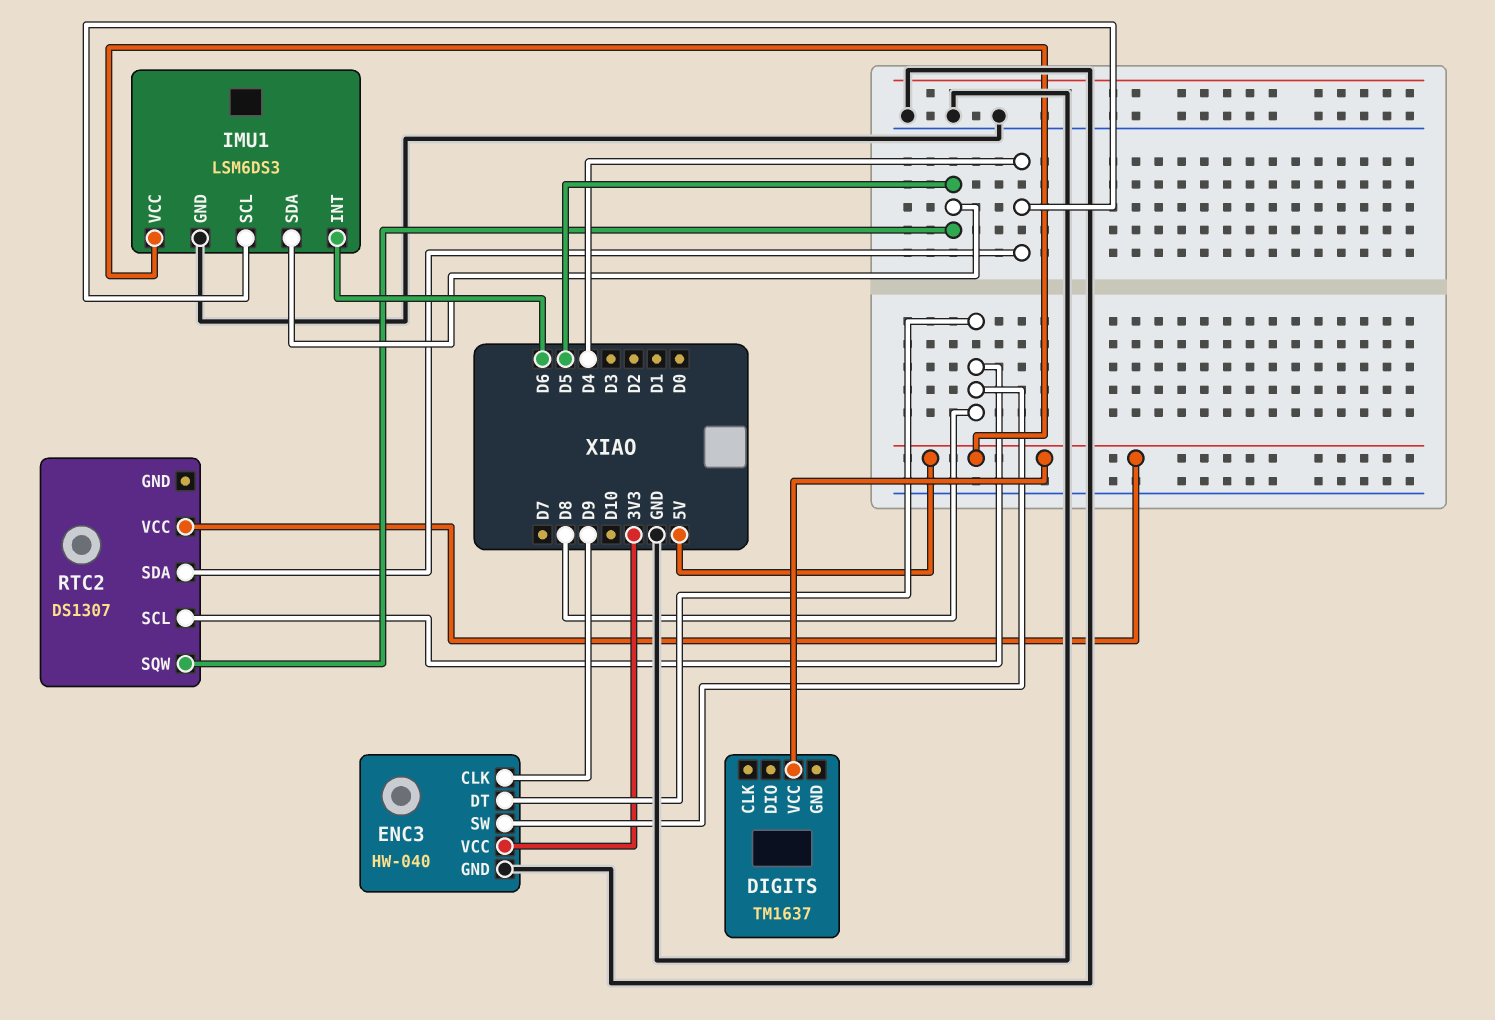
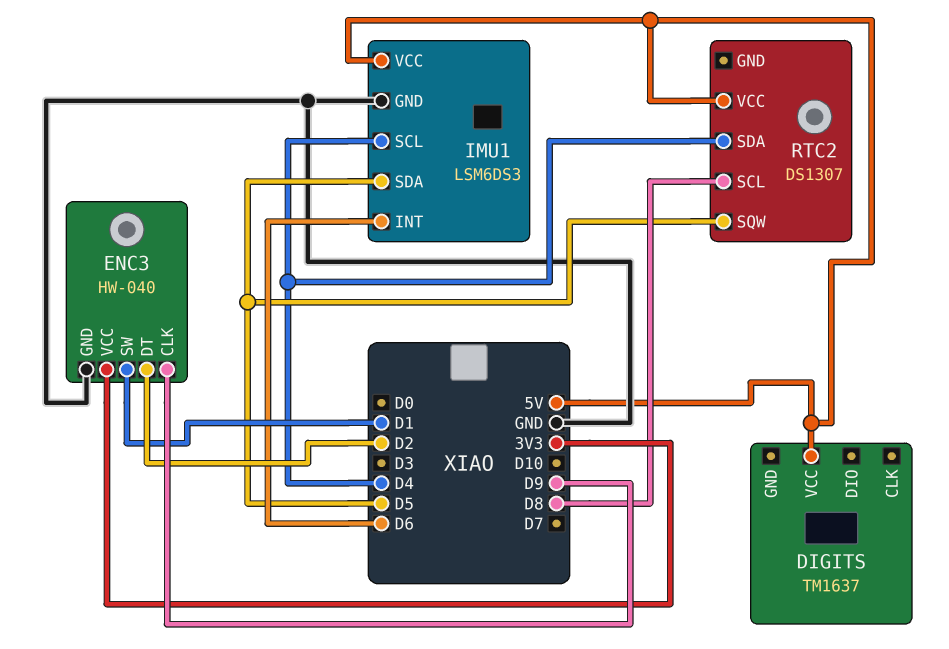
ENC3 pin DT: D8 -> D2
ENC3 pin SW: D8 -> D1

